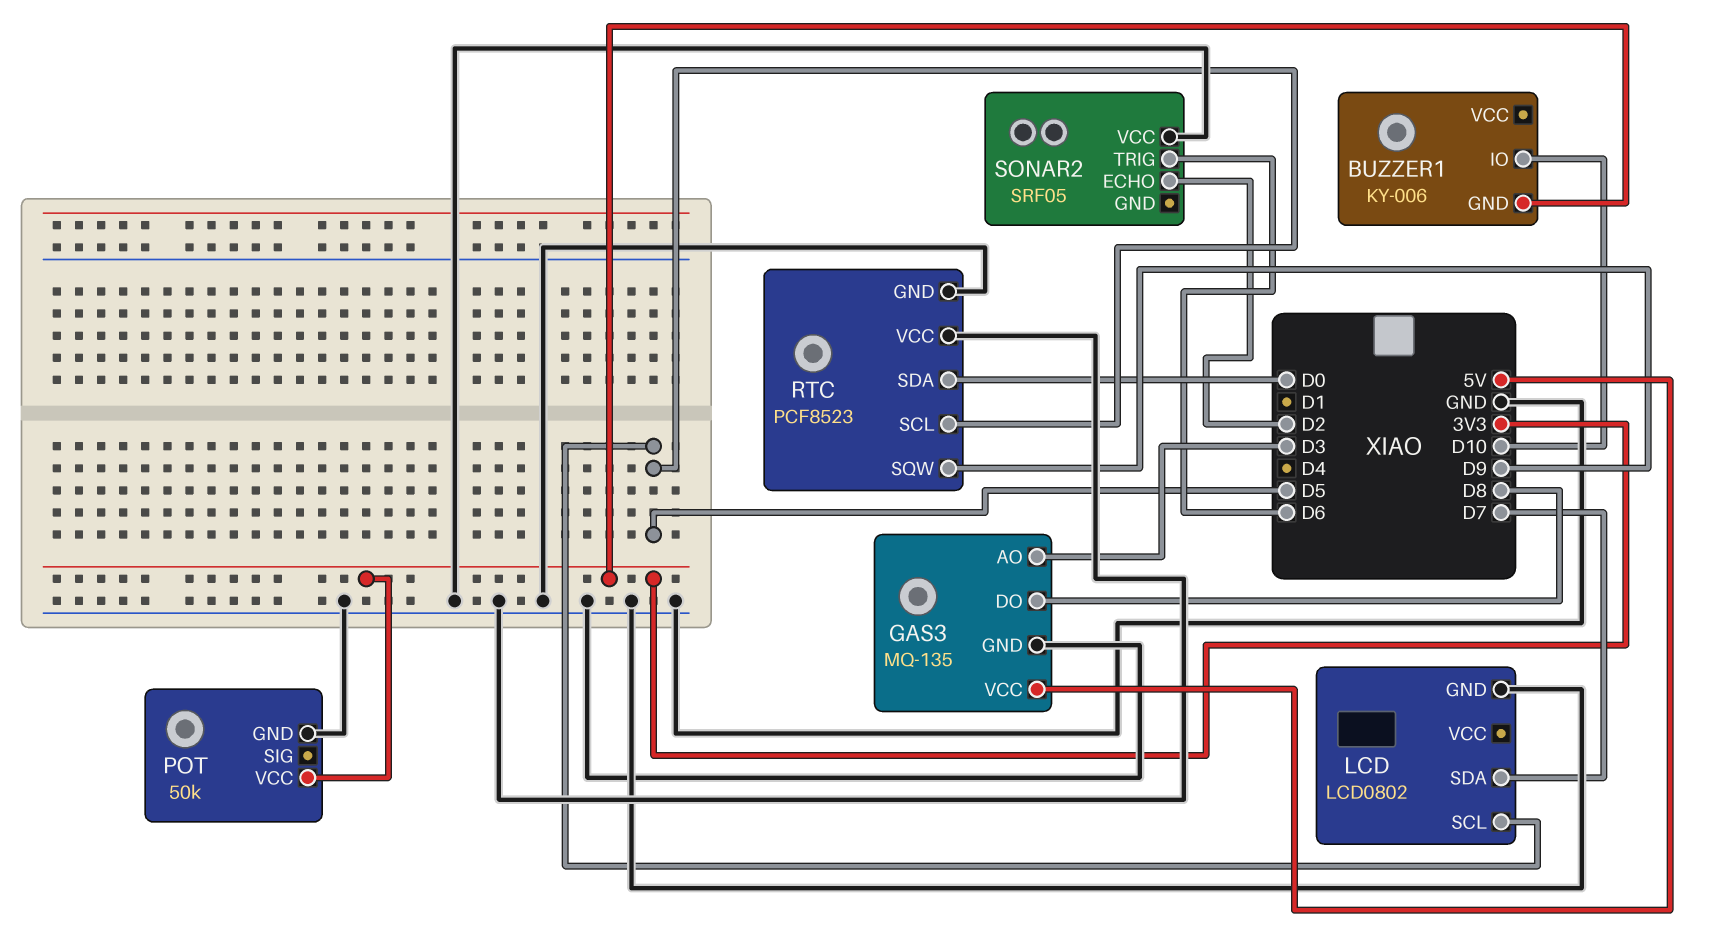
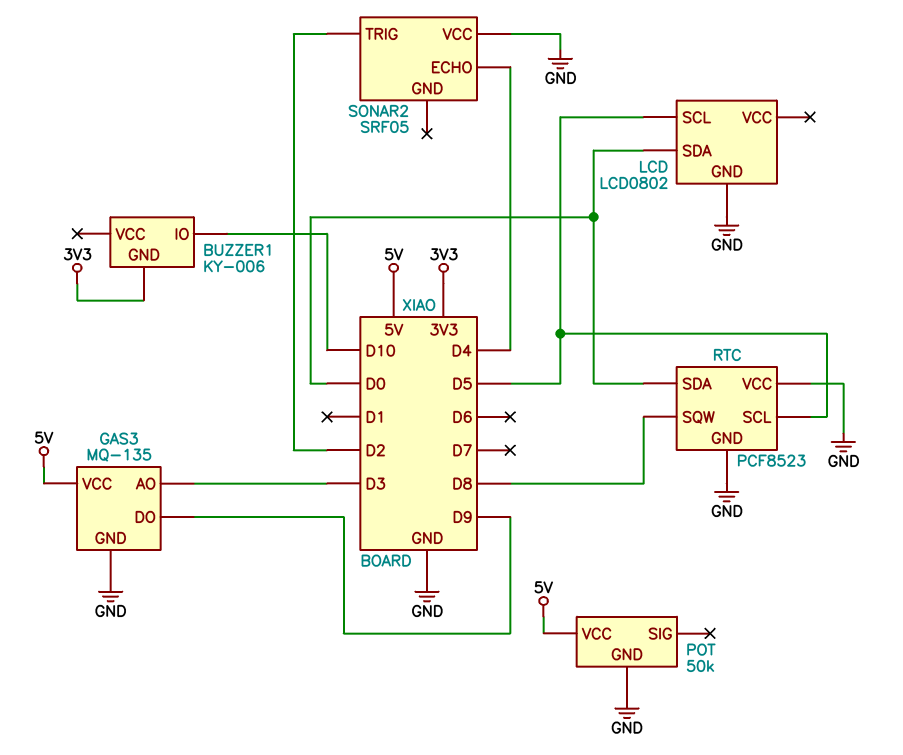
GAS3 pin DO: D8 -> D9
LCD pin SDA: D7 -> D0
POT pin VCC: 3V3 -> 5V
RTC pin SQW: D9 -> D8
SONAR2 pin ECHO: D2 -> D4
SONAR2 pin TRIG: D6 -> D2

